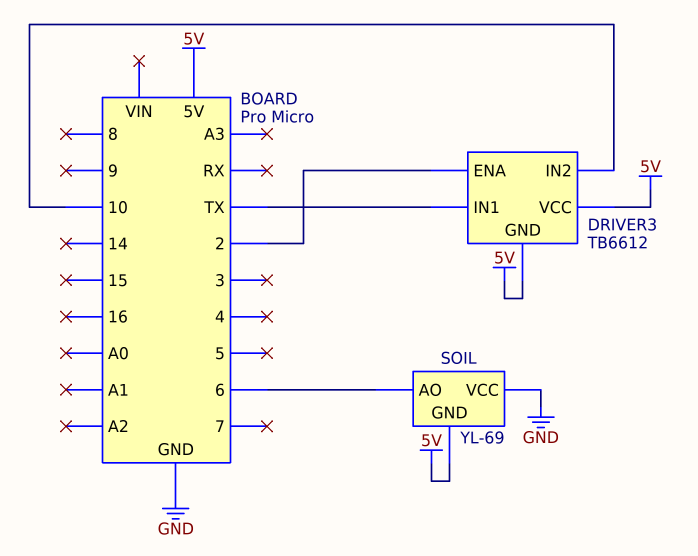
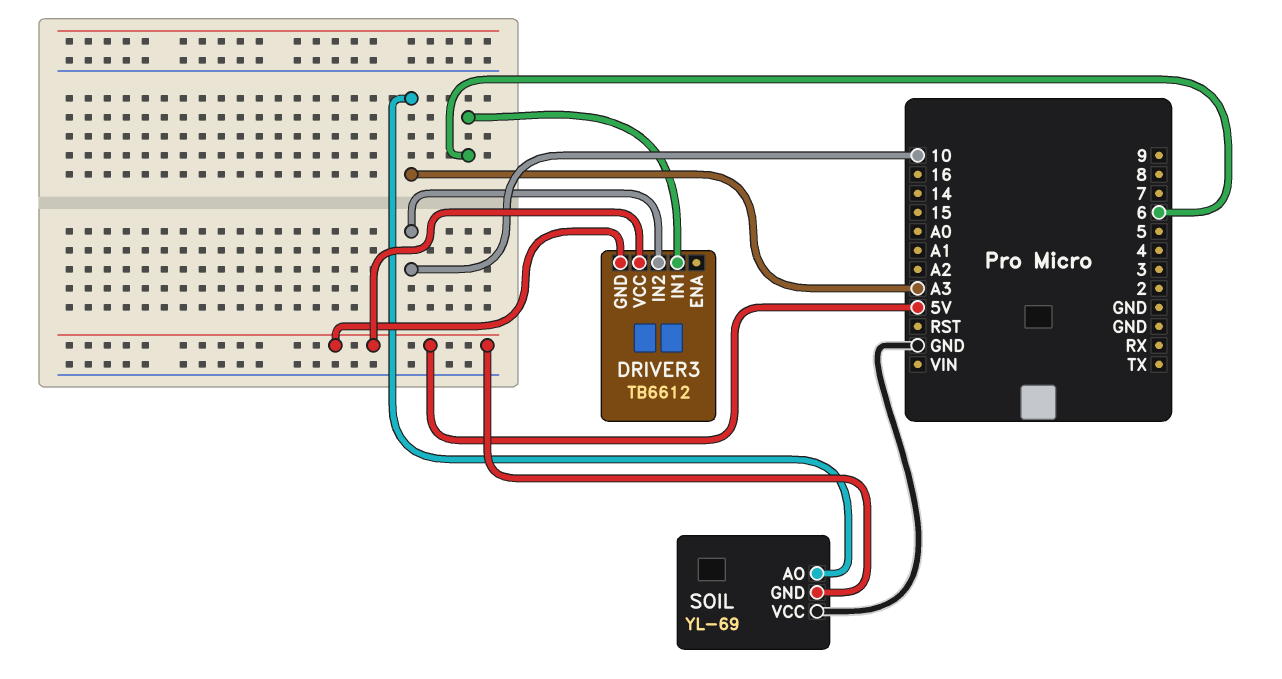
DRIVER3 pin ENA: 2 -> none
DRIVER3 pin IN1: TX -> 6
SOIL pin AO: 6 -> A3

